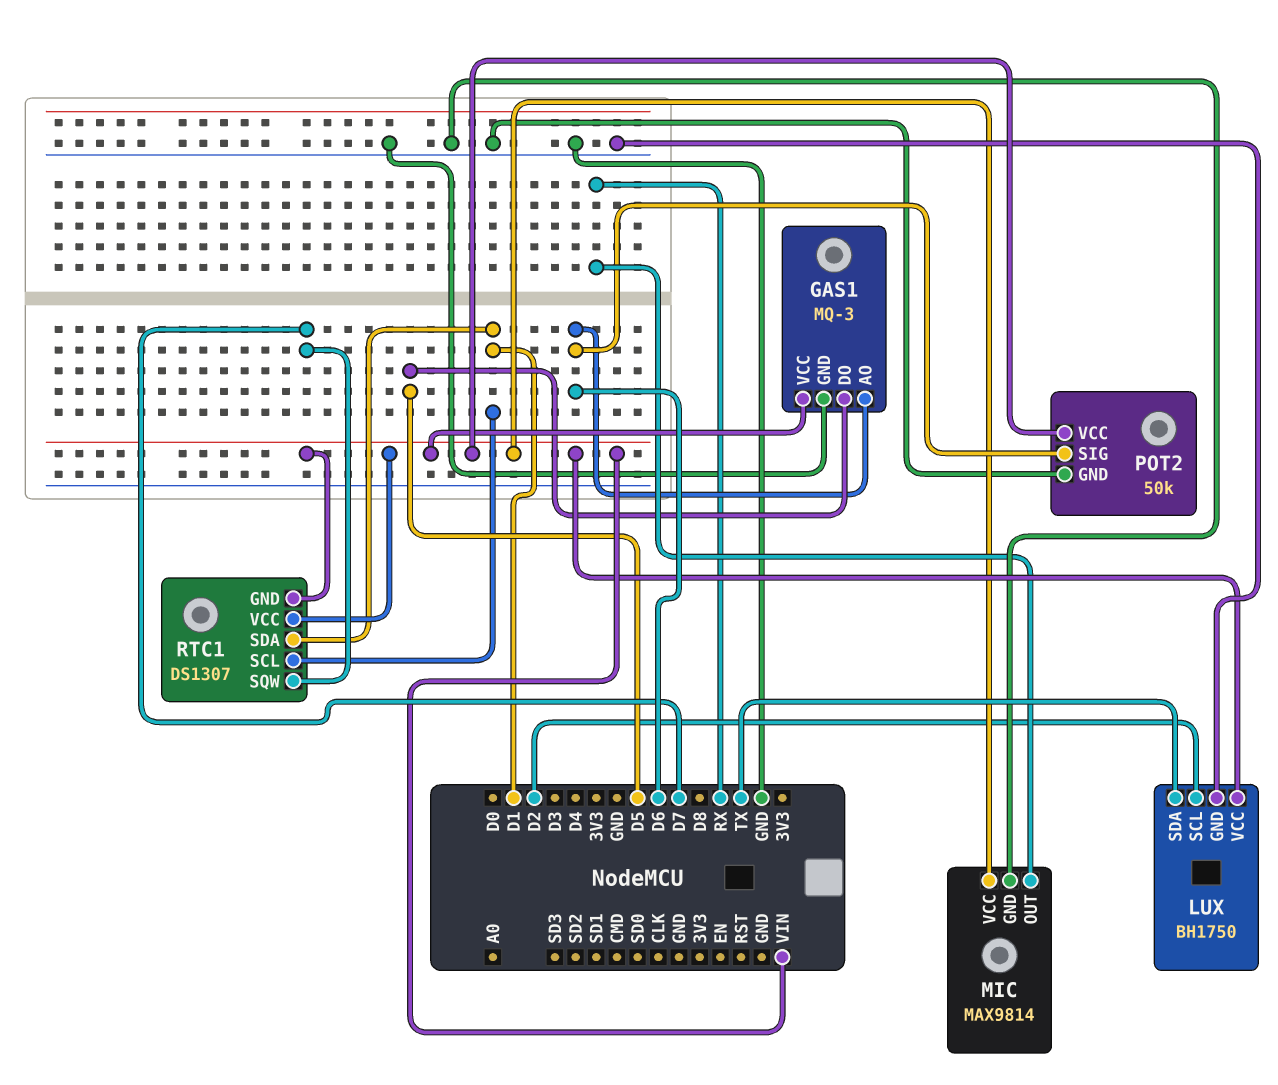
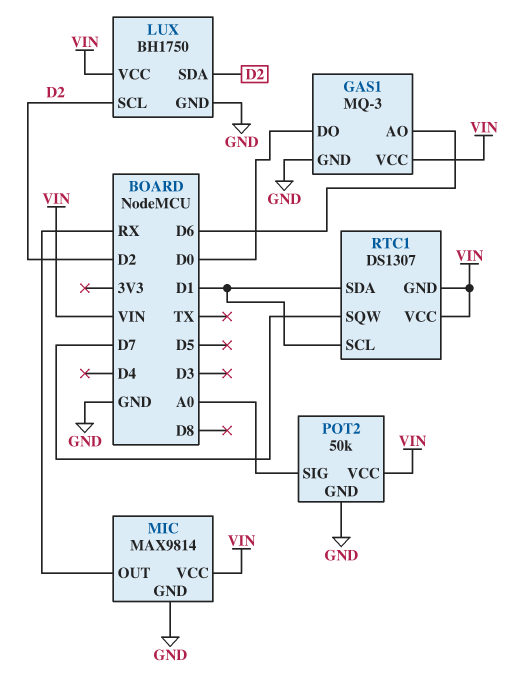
GAS1 pin DO: D5 -> D0
LUX pin SDA: TX -> D2
POT2 pin SIG: D6 -> A0

